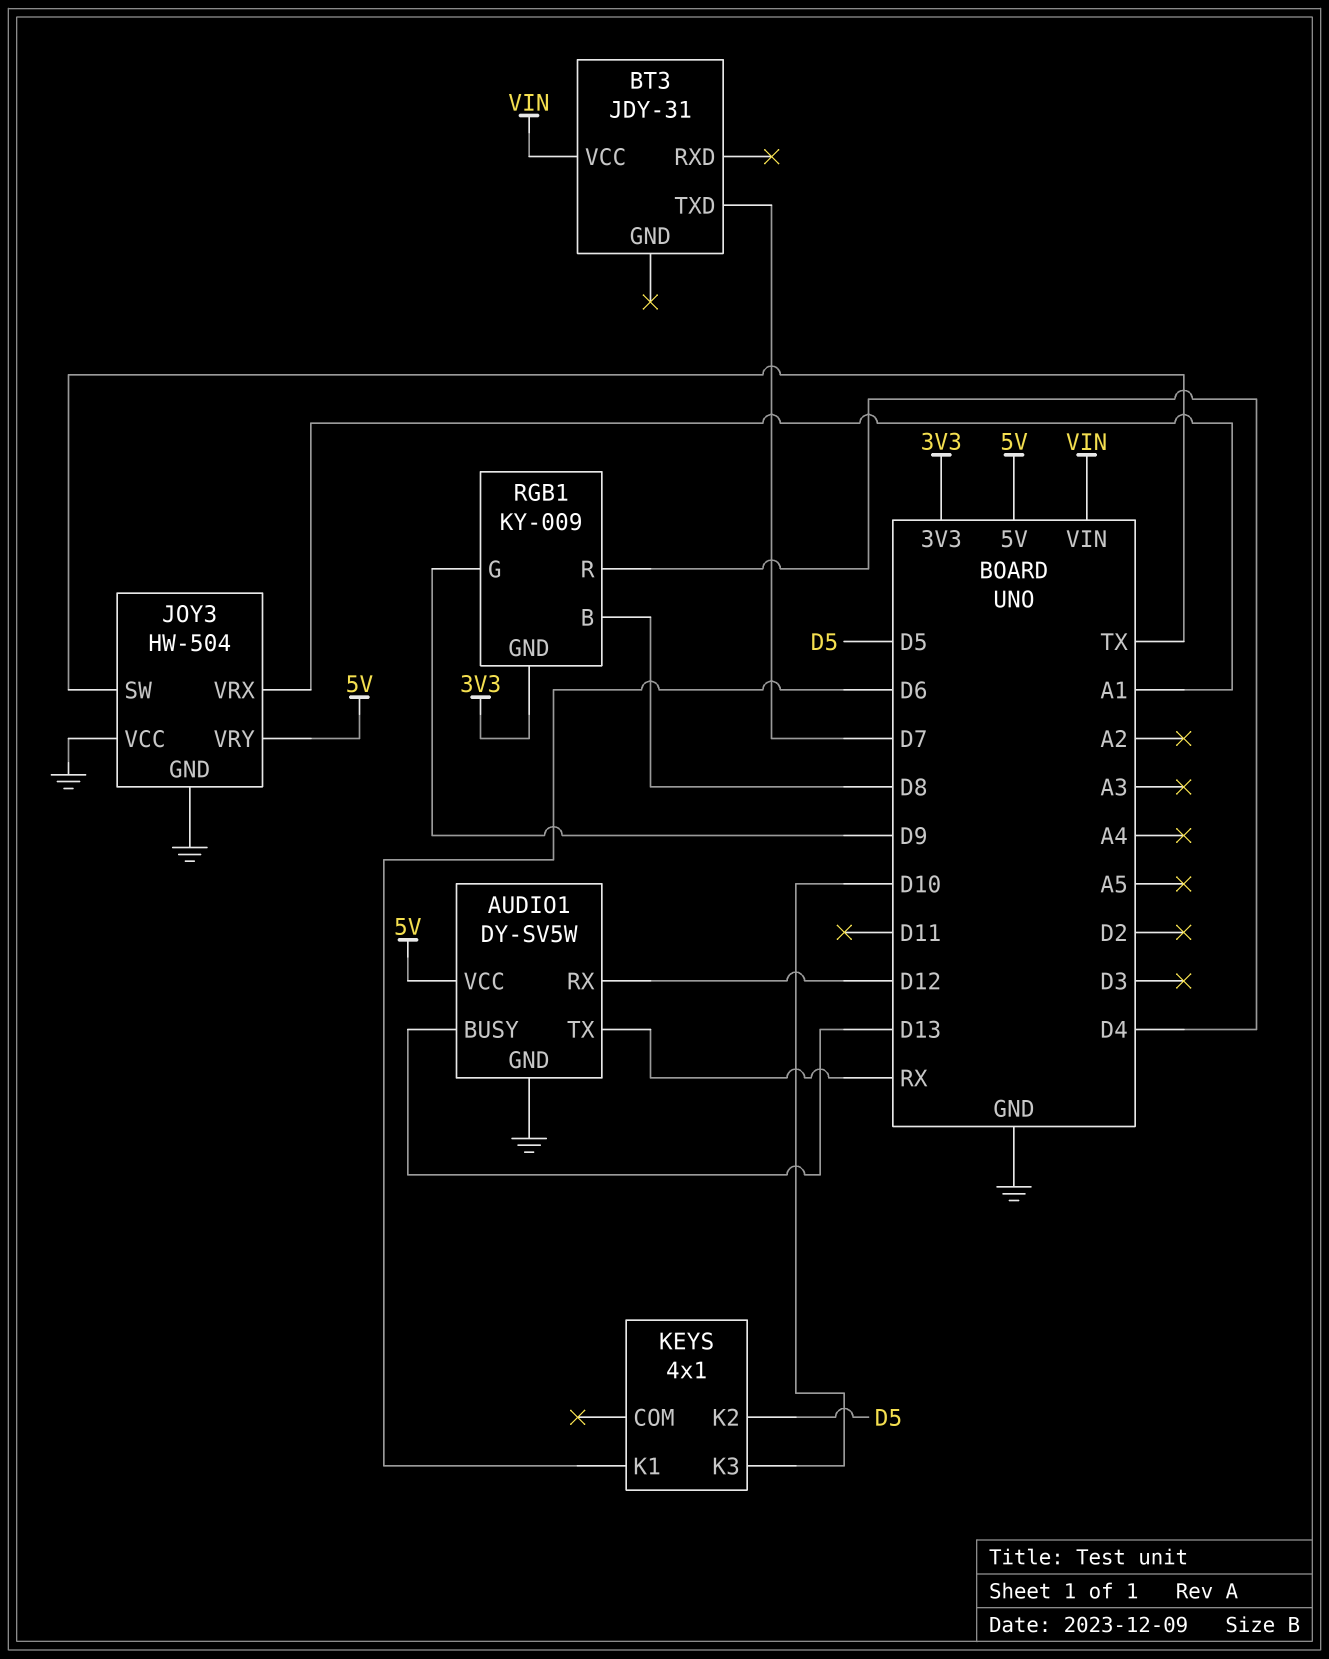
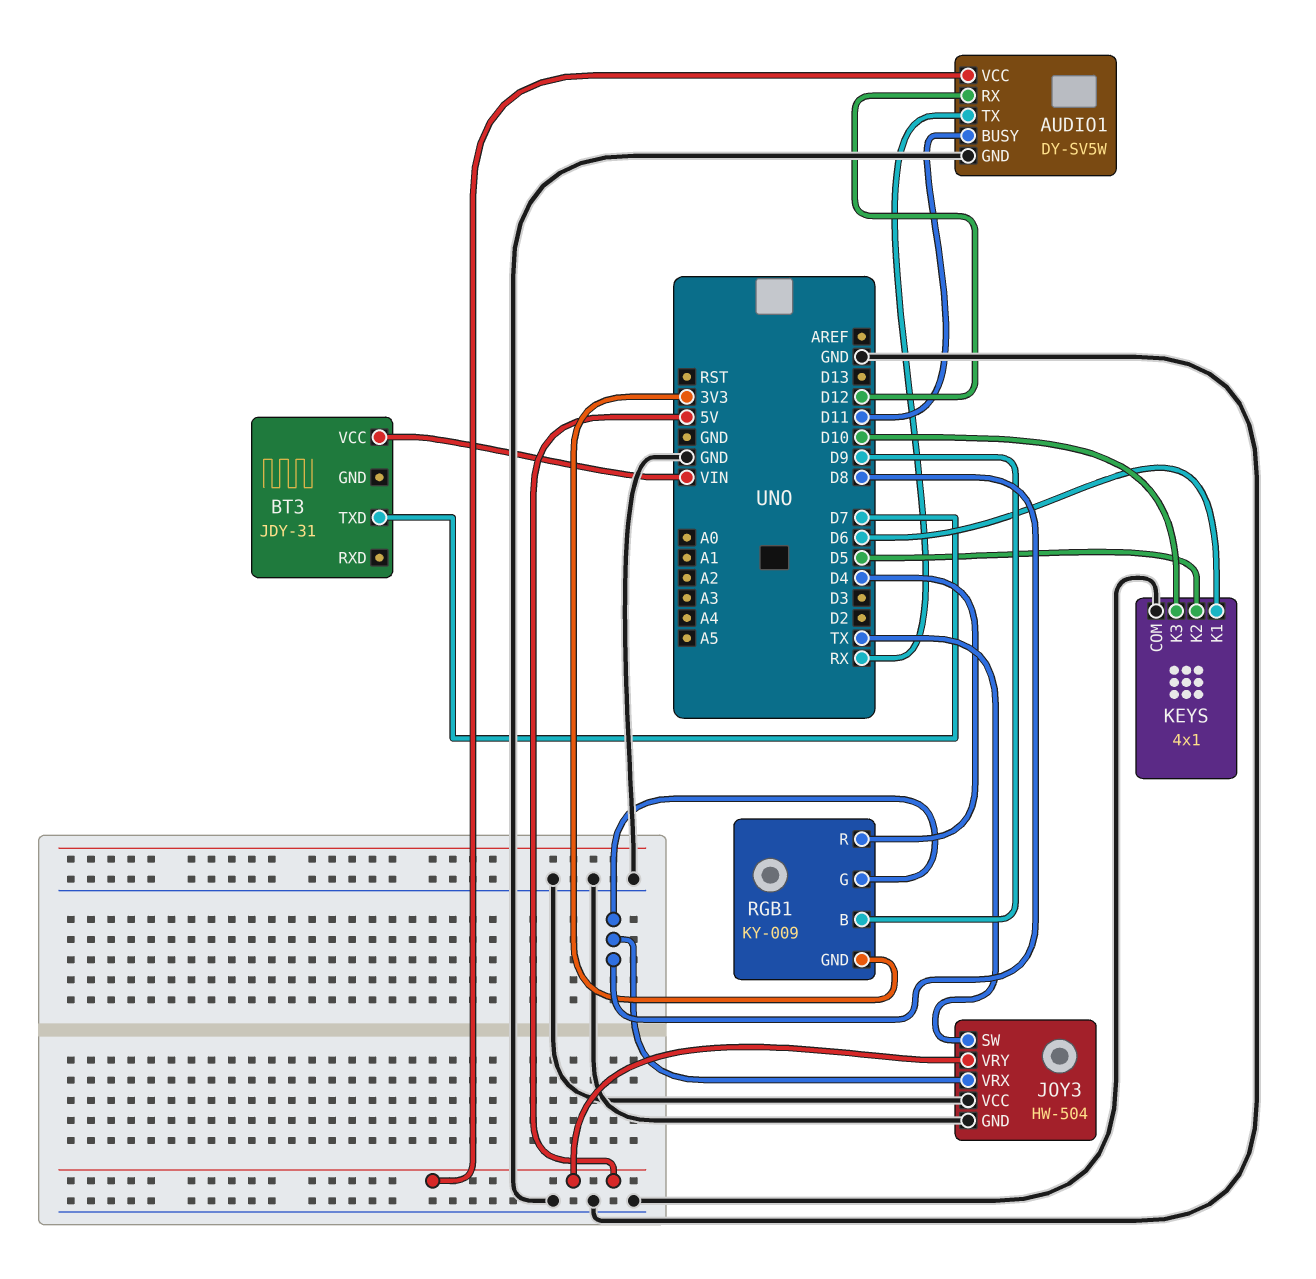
AUDIO1 pin BUSY: D13 -> D11
JOY3 pin VRX: A1 -> D8
KEYS pin COM: none -> GND
RGB1 pin B: D8 -> D9
RGB1 pin G: D9 -> D8

